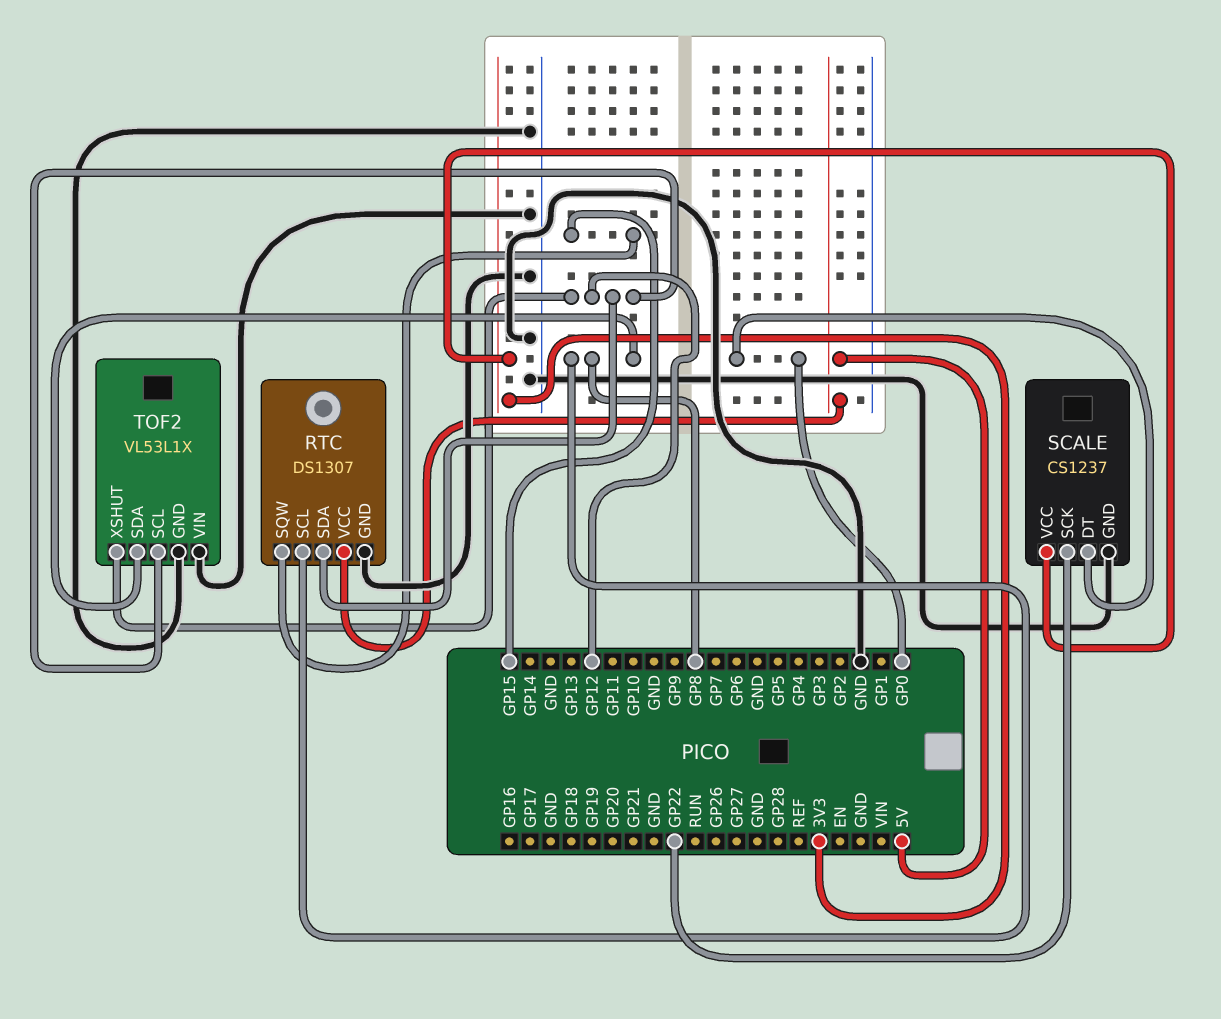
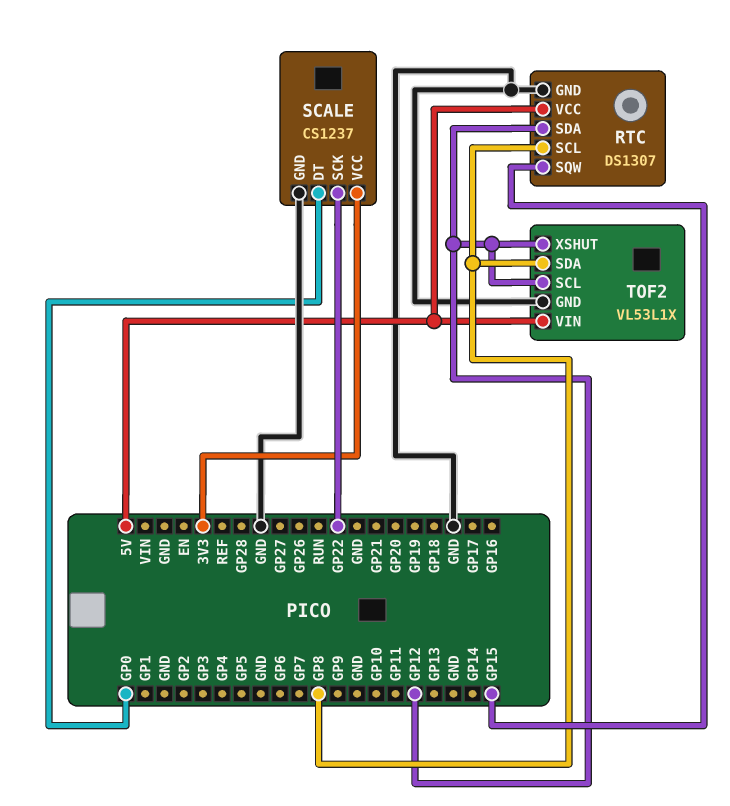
TOF2 pin VIN: GND -> 5V

